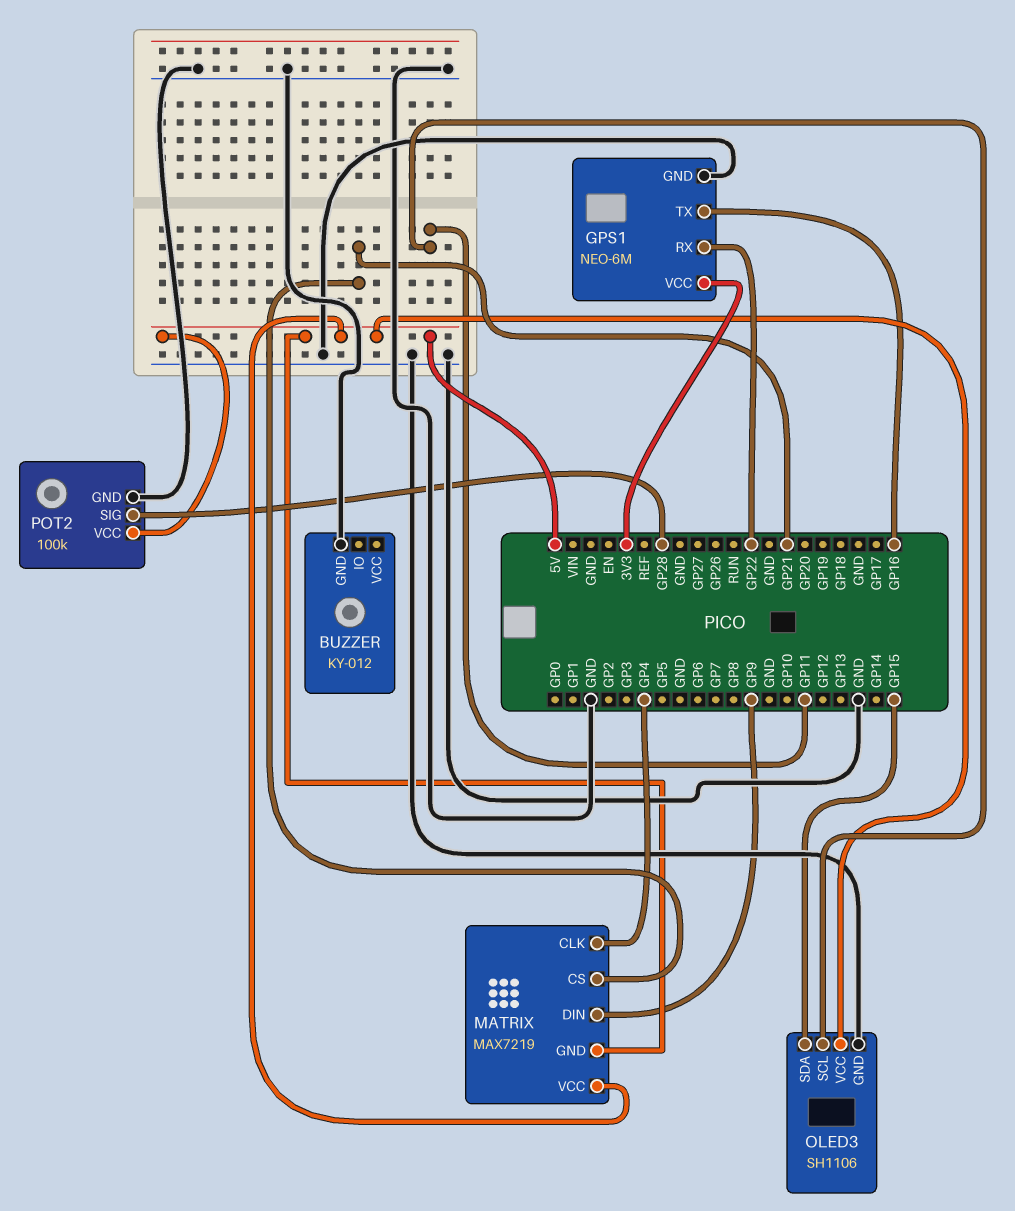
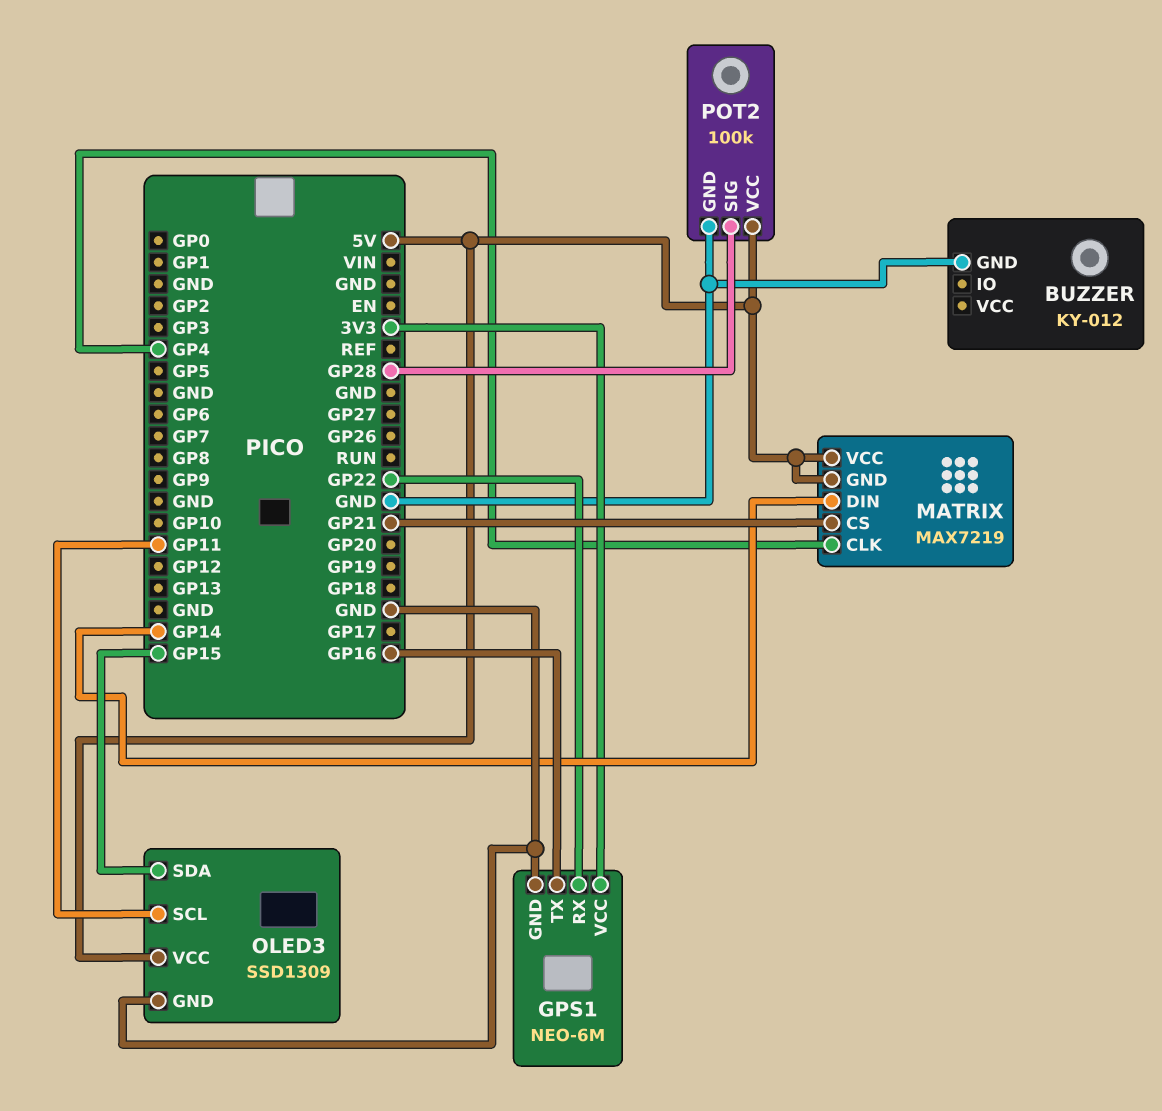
MATRIX pin DIN: GP9 -> GP14
OLED3: SH1106 -> SSD1309

